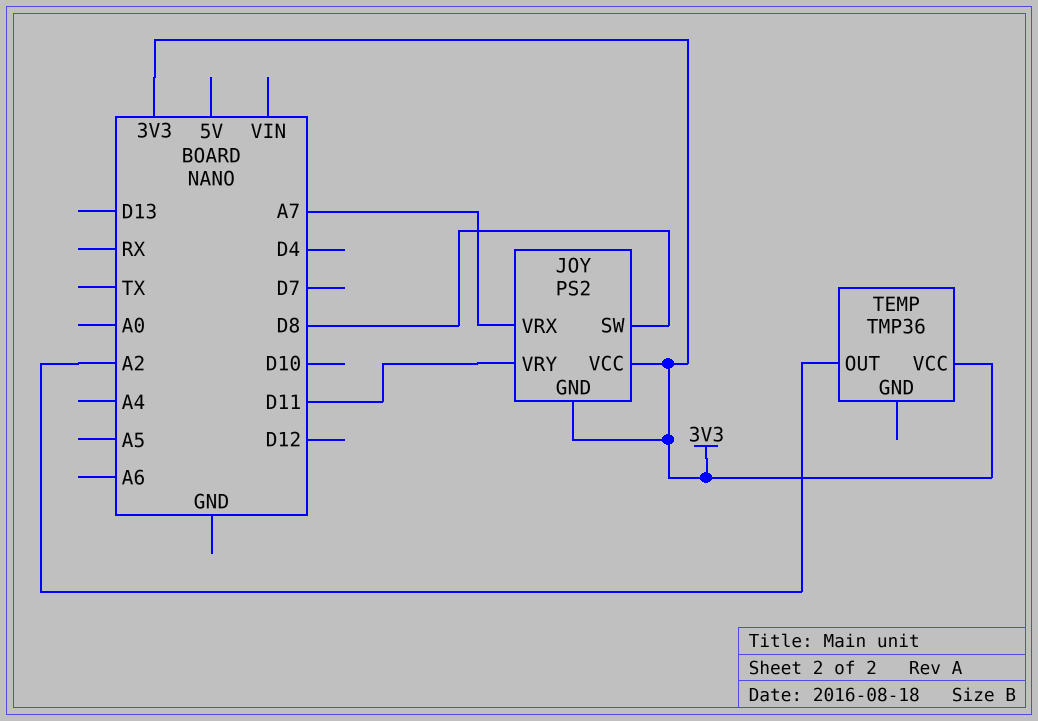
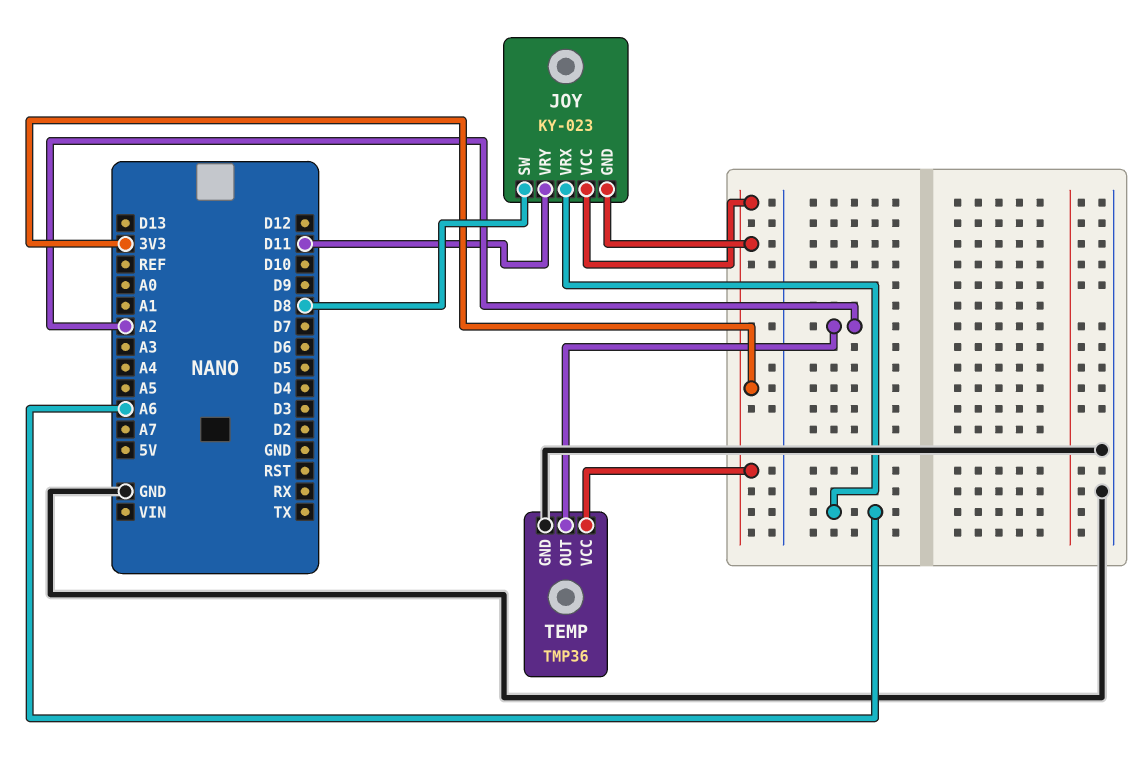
JOY: PS2 -> KY-023
JOY pin VRX: A7 -> A6
TEMP pin GND: none -> GND

